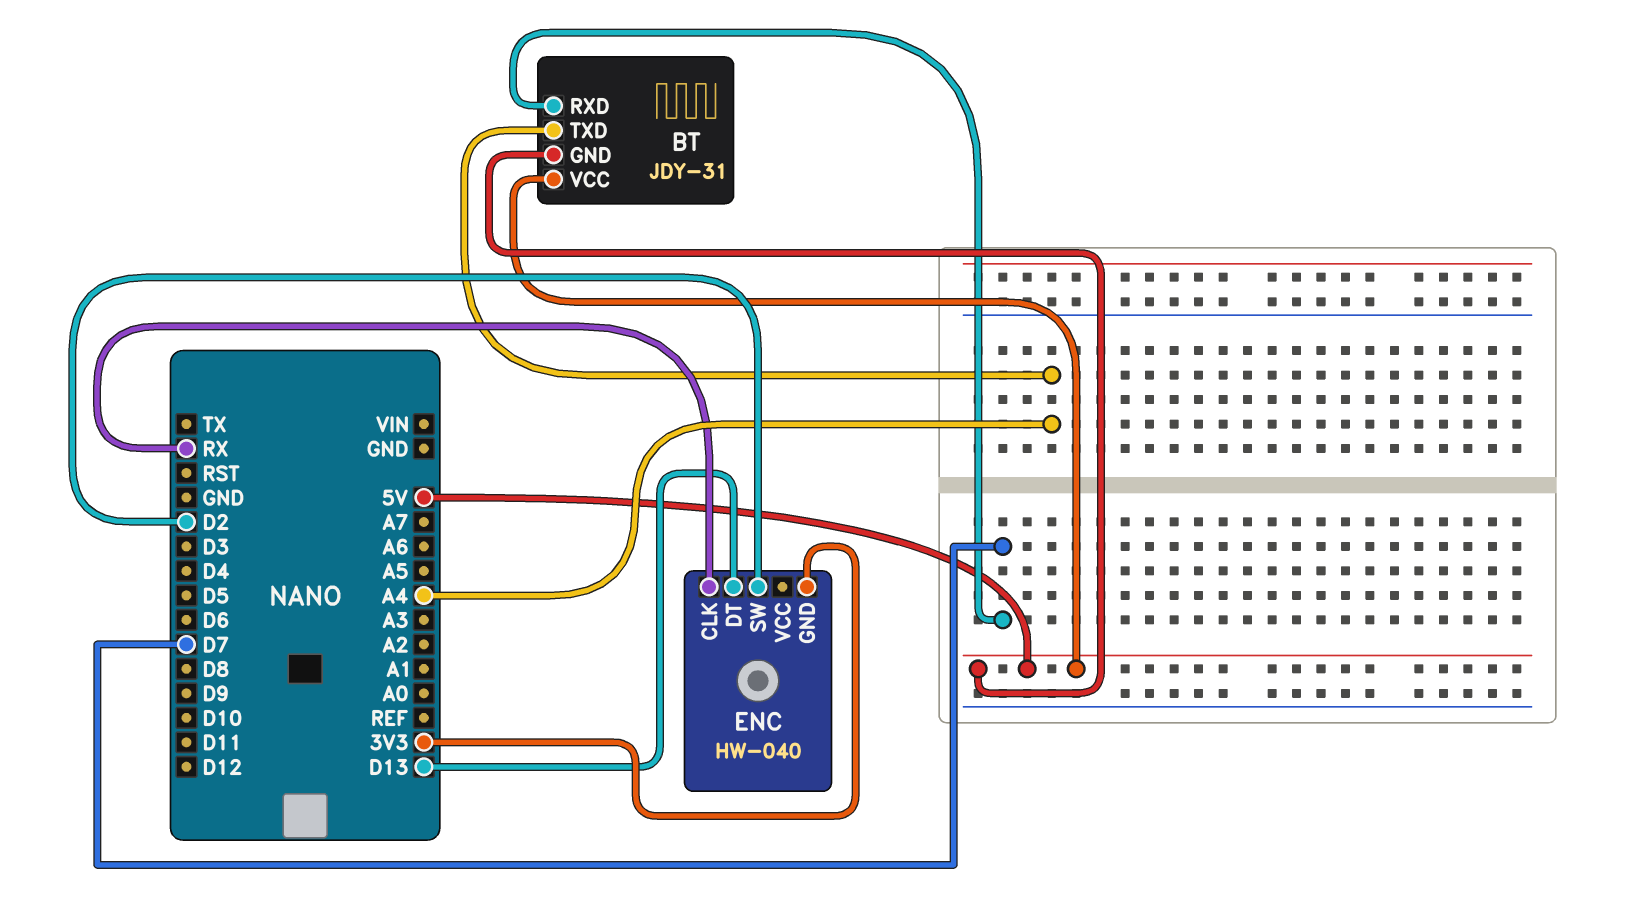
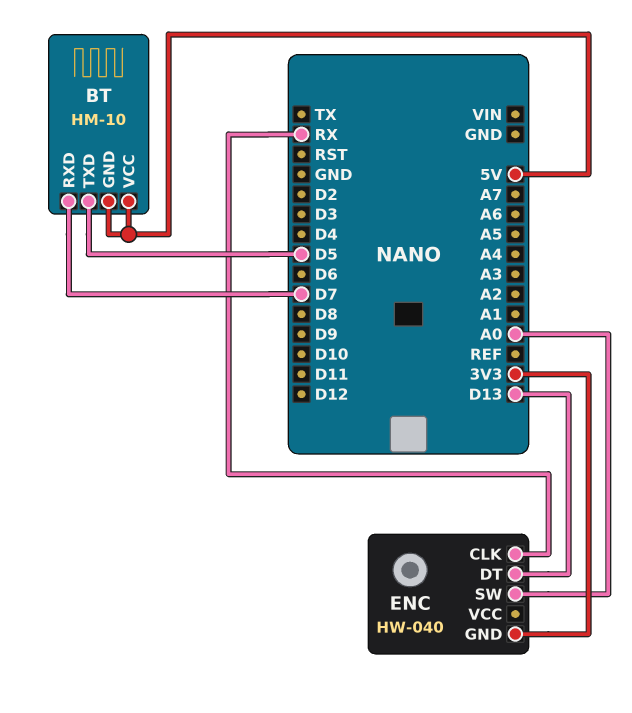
BT: JDY-31 -> HM-10
BT pin TXD: A4 -> D5
ENC pin SW: D2 -> A0

